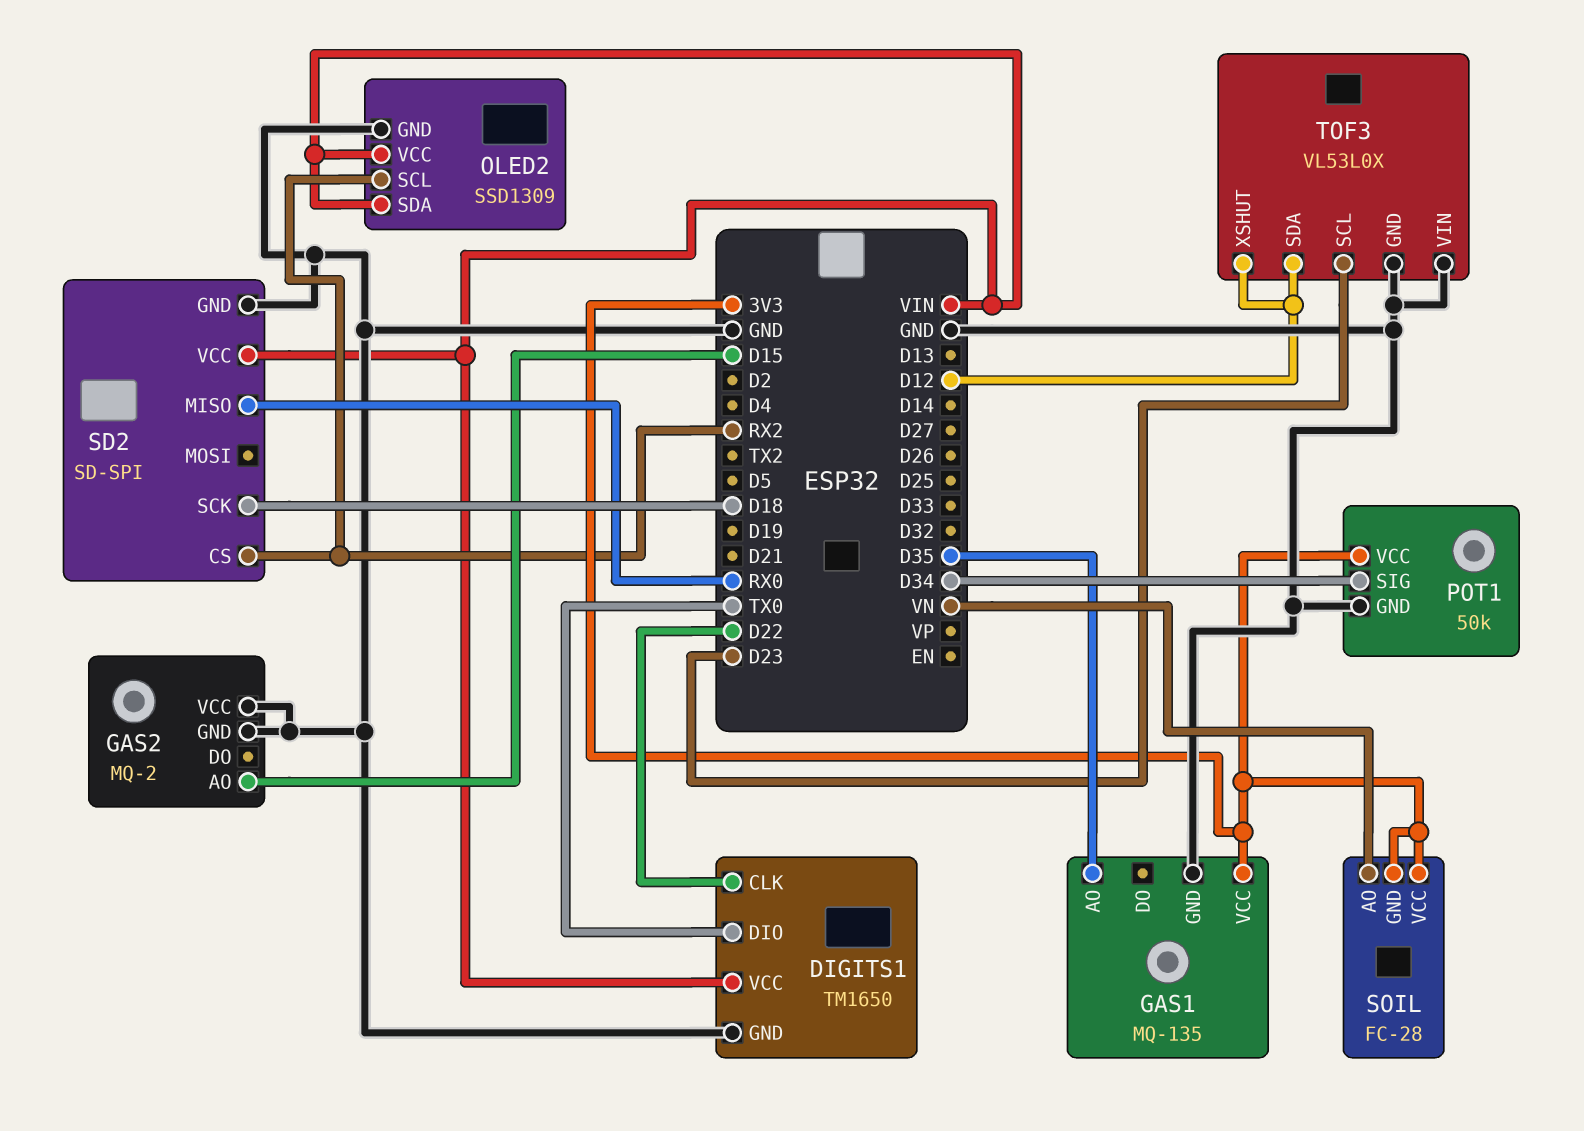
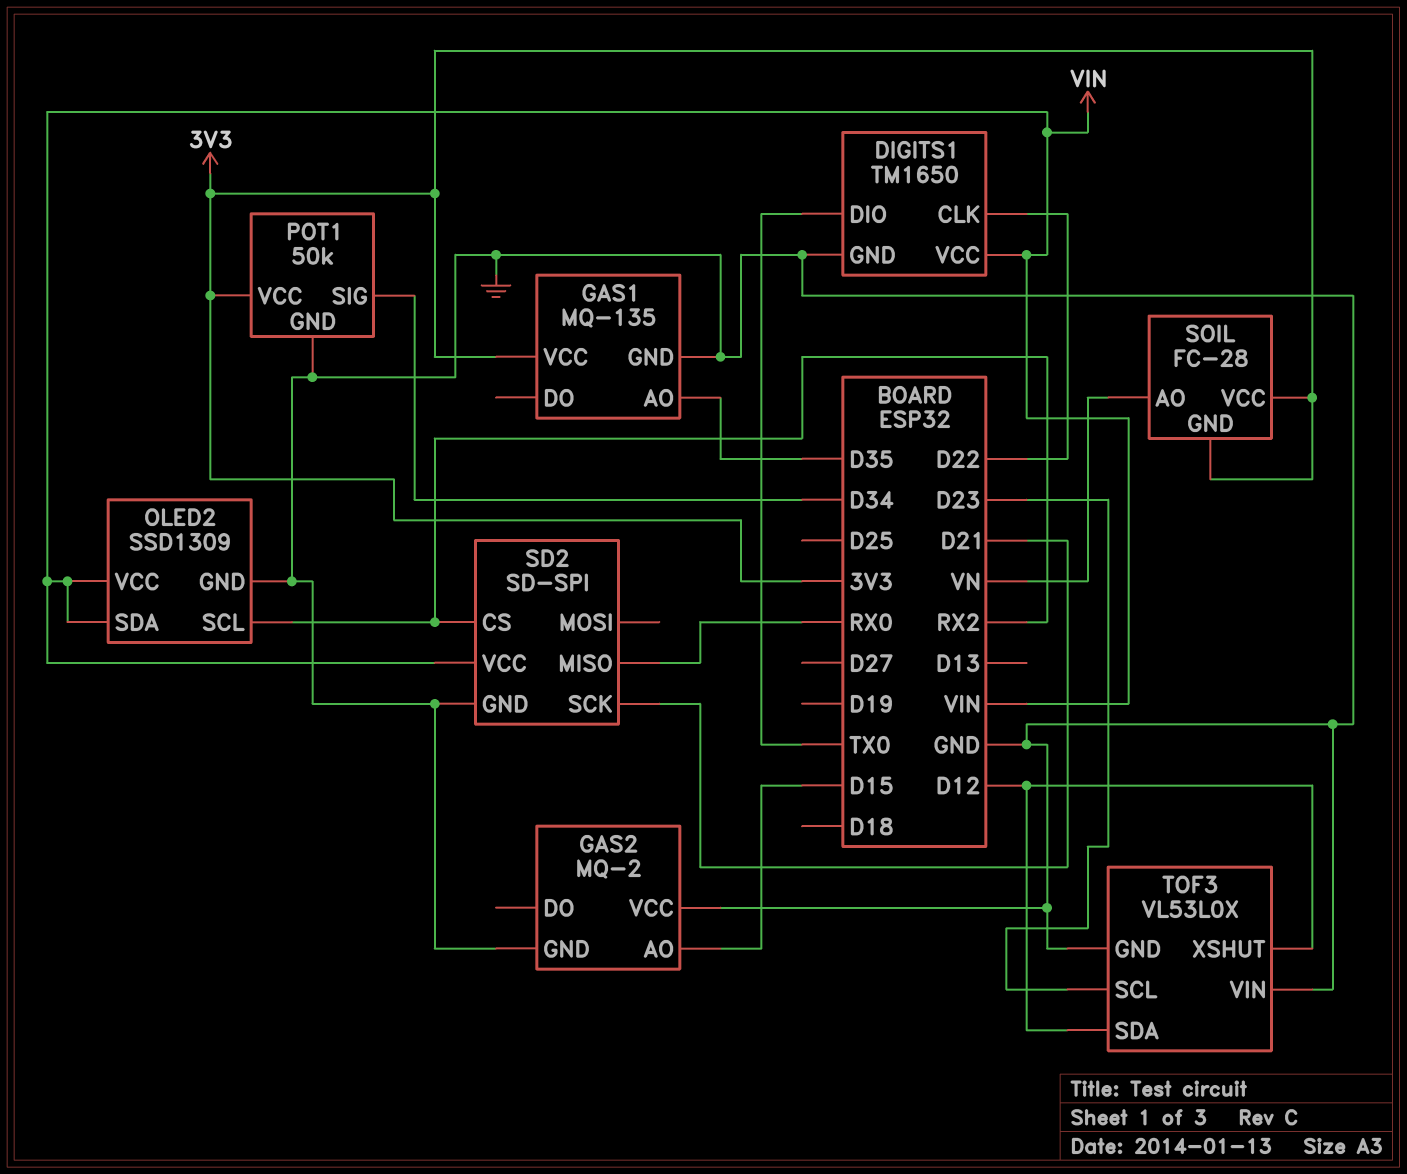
SD2 pin SCK: D18 -> D21

